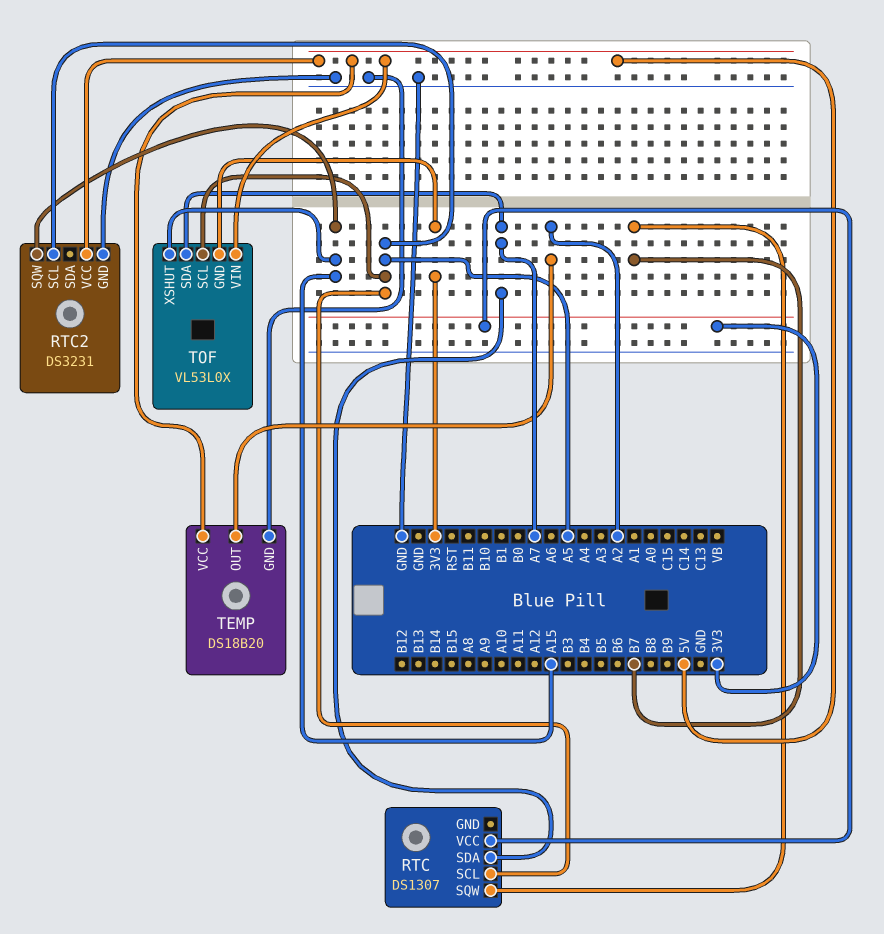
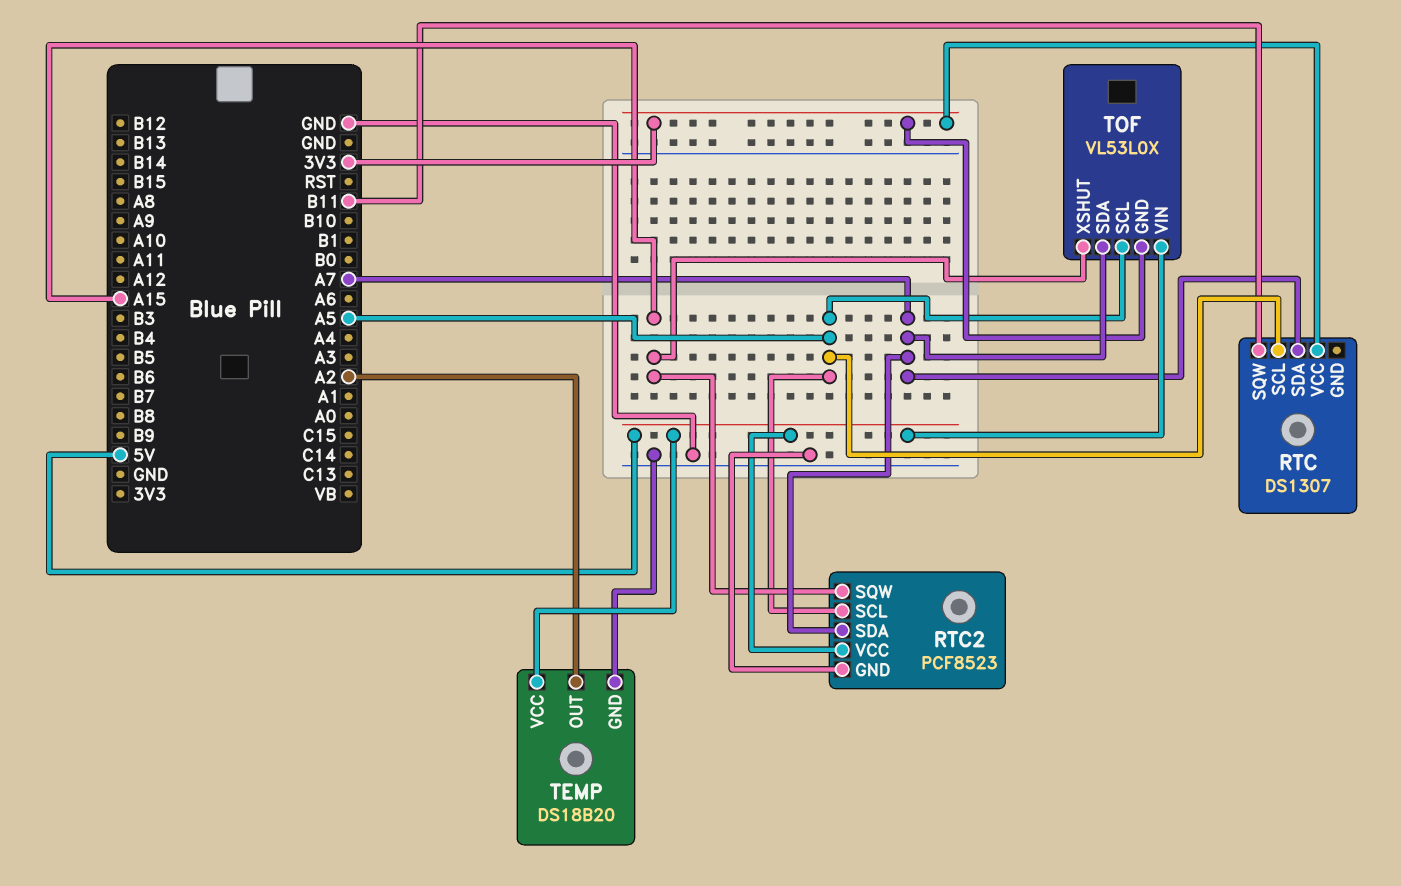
RTC pin SQW: B7 -> B11
RTC2: DS3231 -> PCF8523
RTC2 pin SDA: none -> A7

